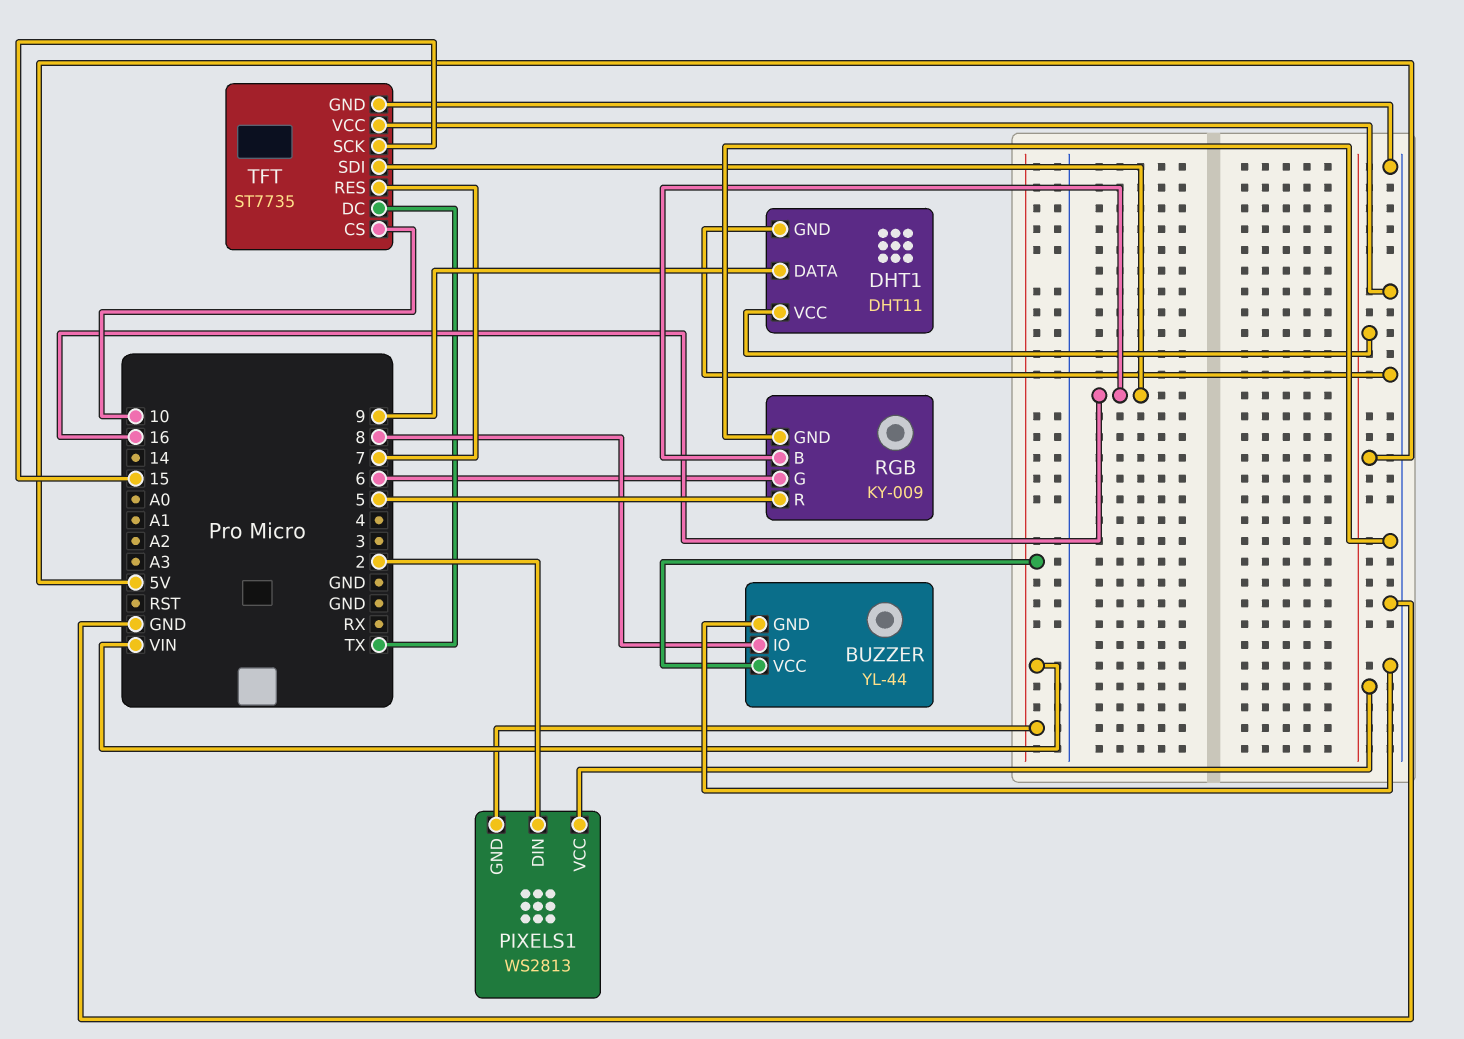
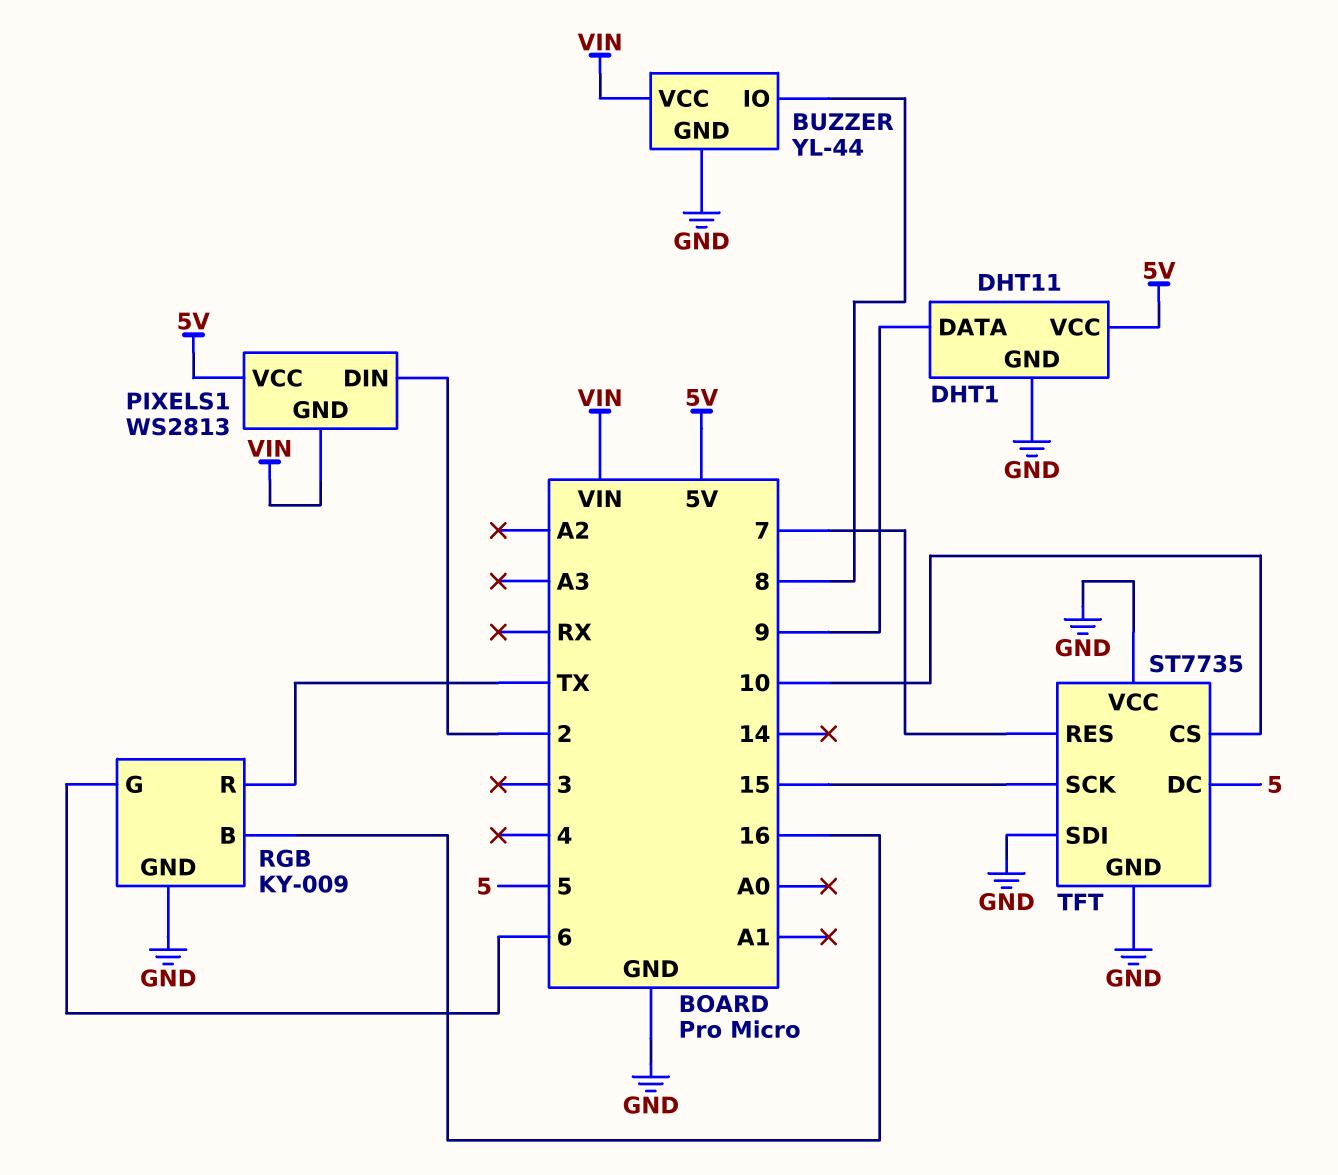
RGB pin R: 5 -> TX
TFT pin DC: TX -> 5
TFT pin SDI: 16 -> GND

